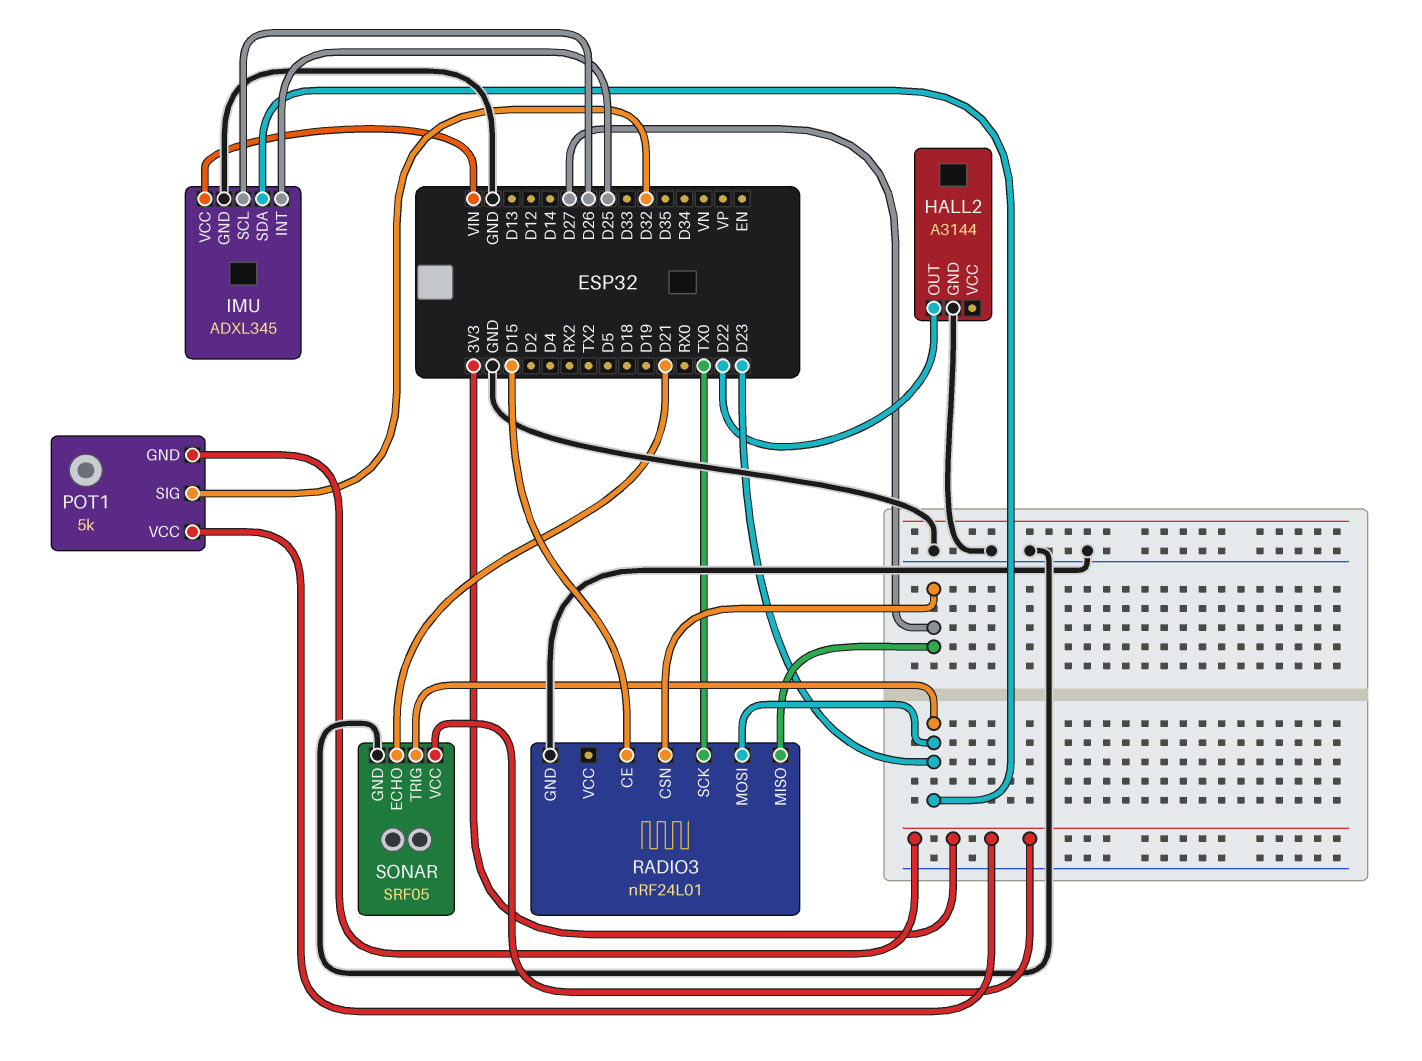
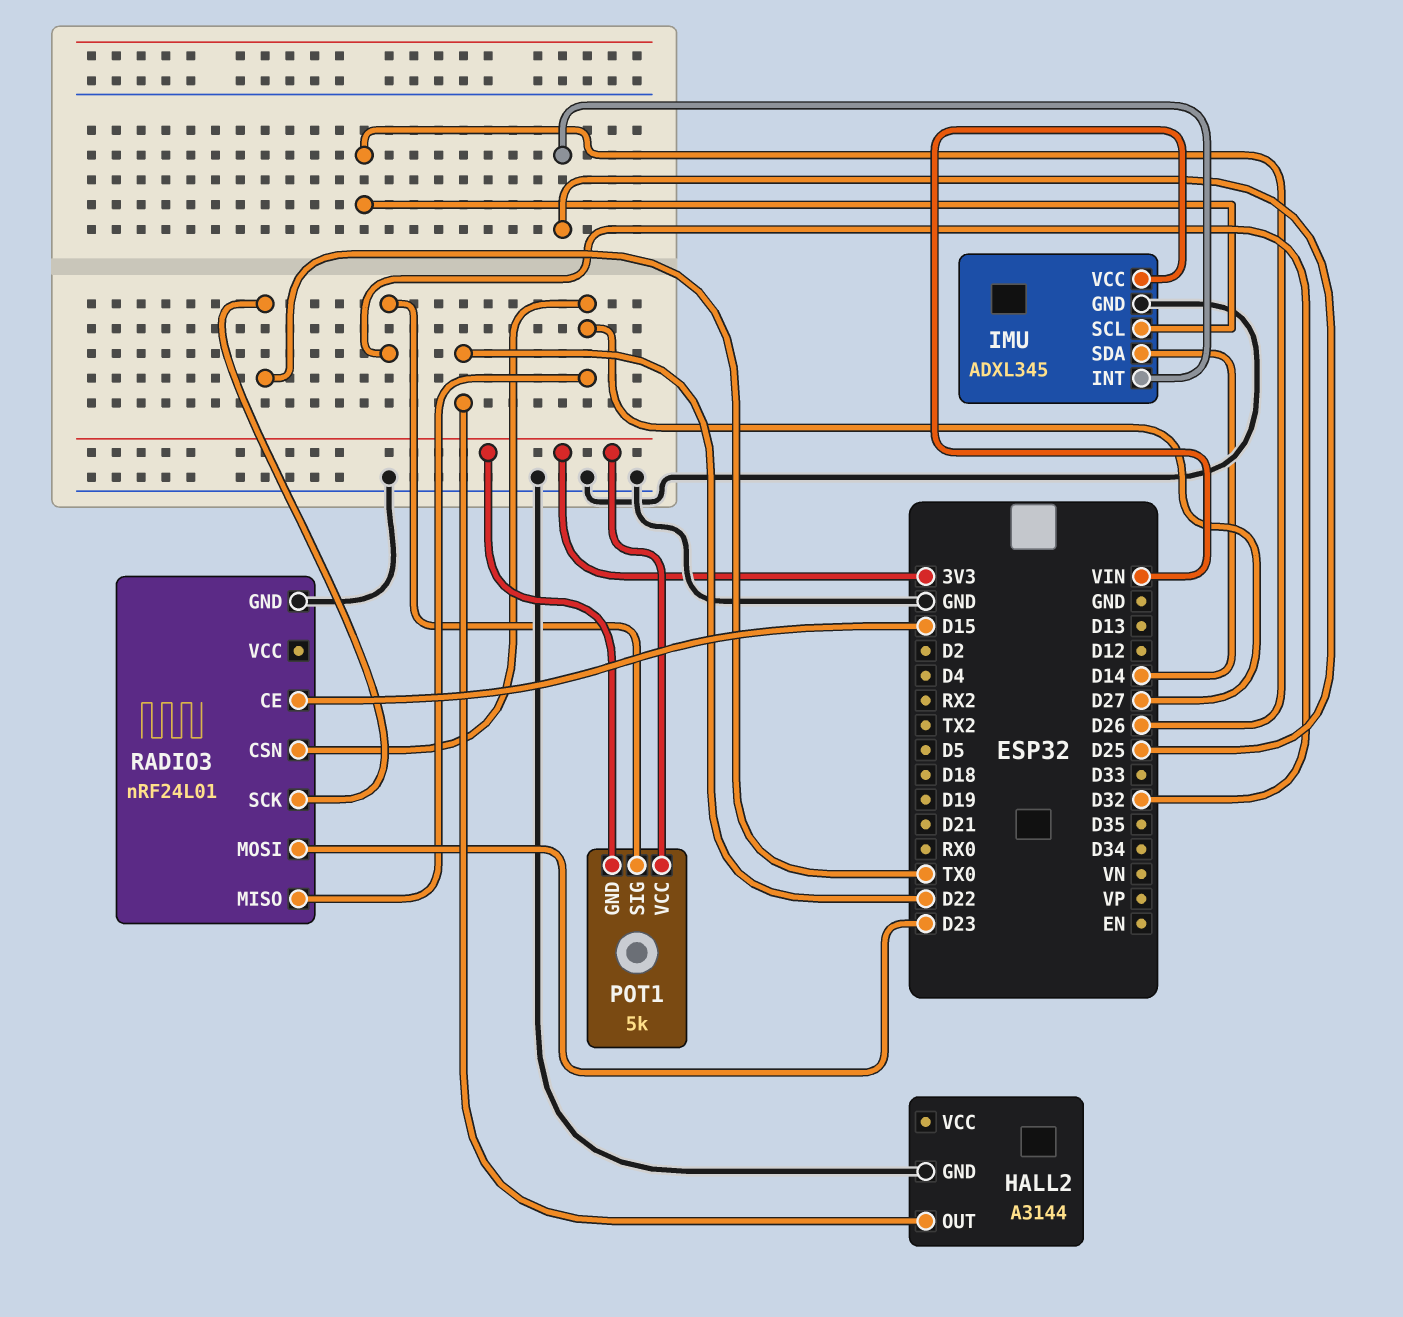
IMU pin SDA: D23 -> D14
SONAR: SRF05 -> none
SONAR pin ECHO: D21 -> none
SONAR pin GND: GND -> none
SONAR pin TRIG: D23 -> none
SONAR pin VCC: 3V3 -> none

